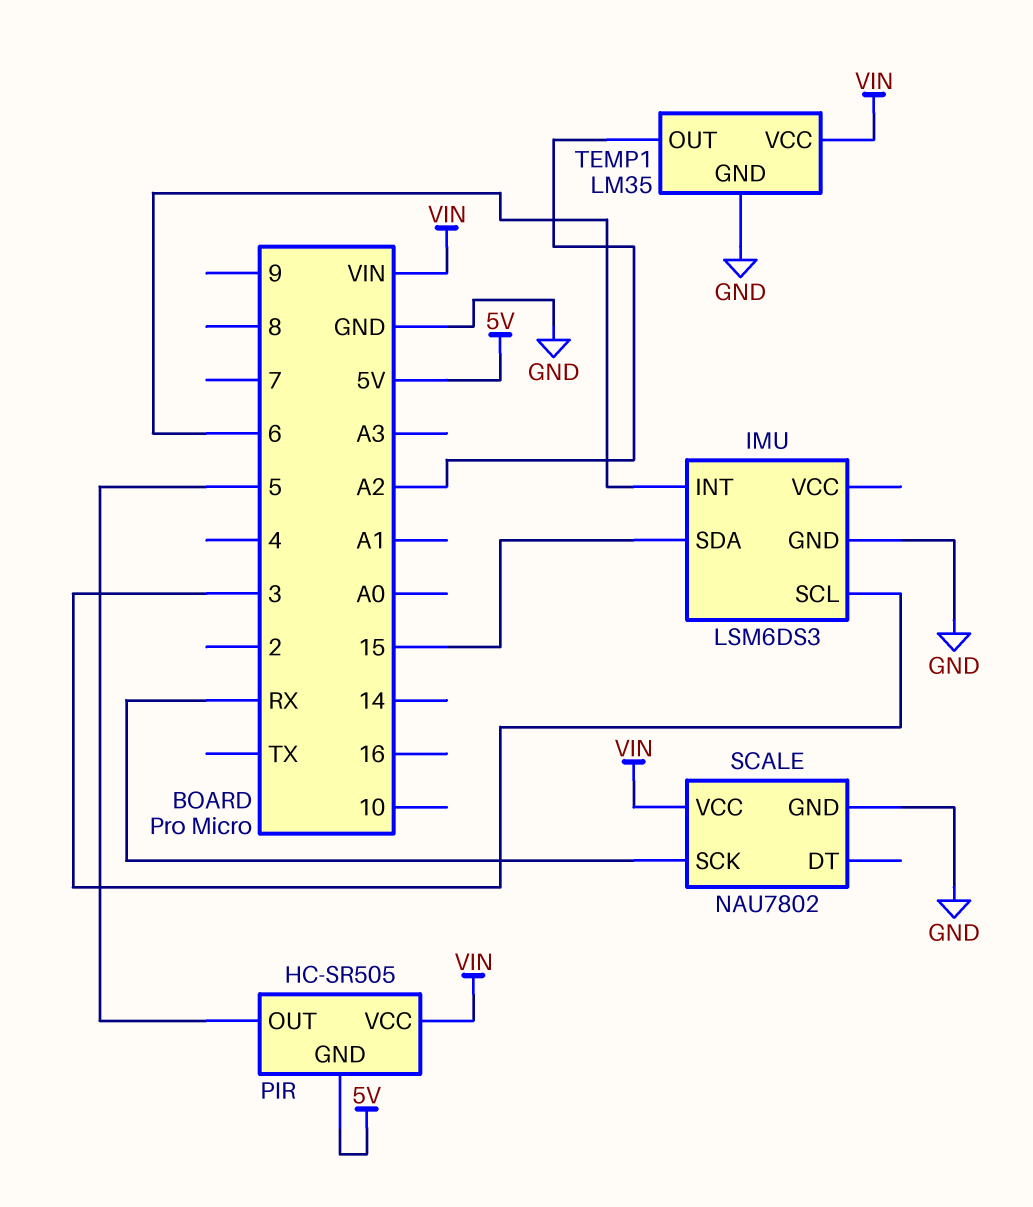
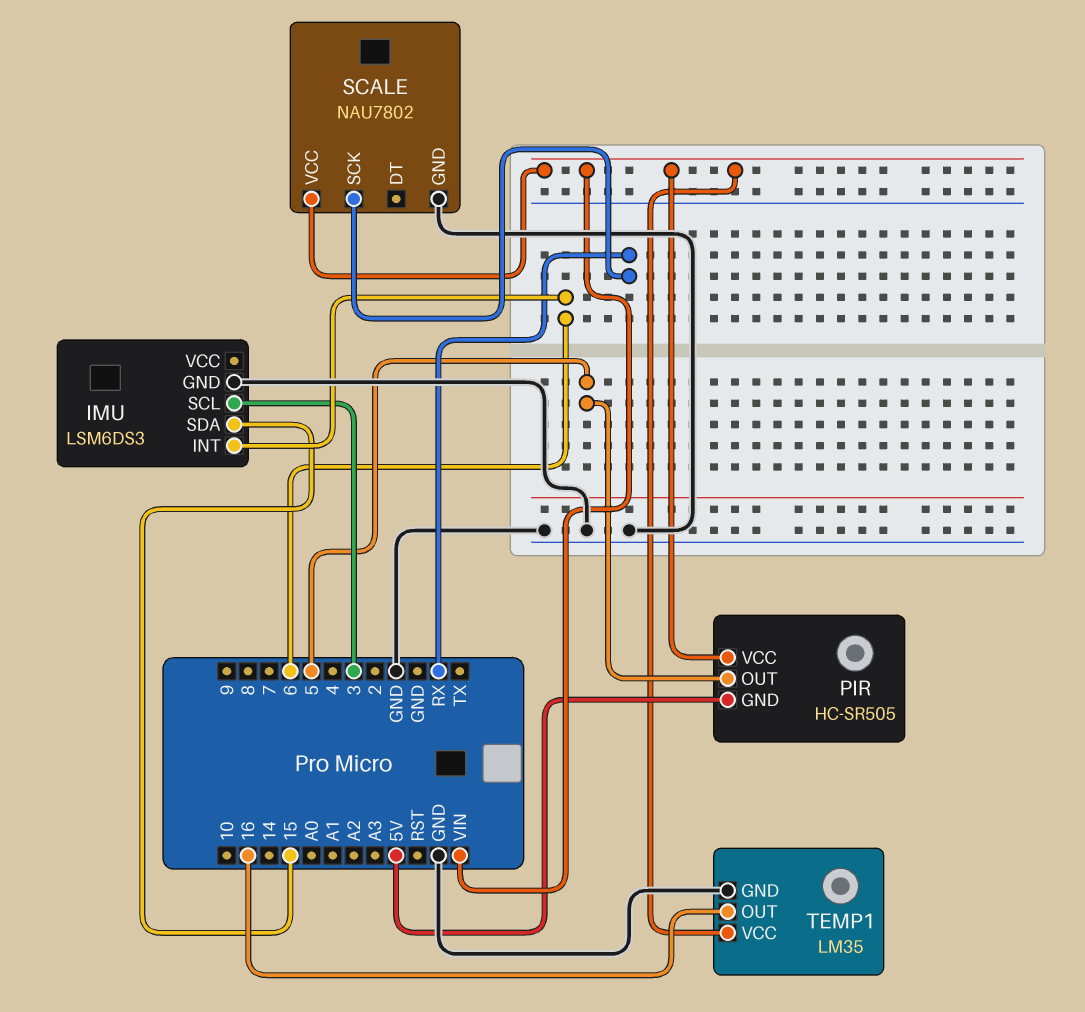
TEMP1 pin OUT: A2 -> 16

